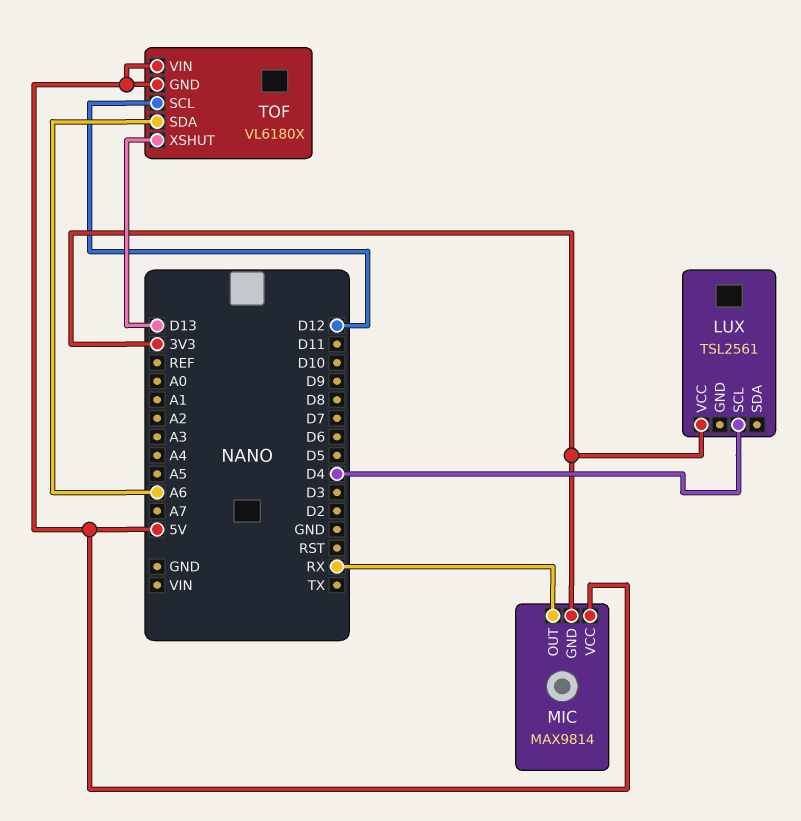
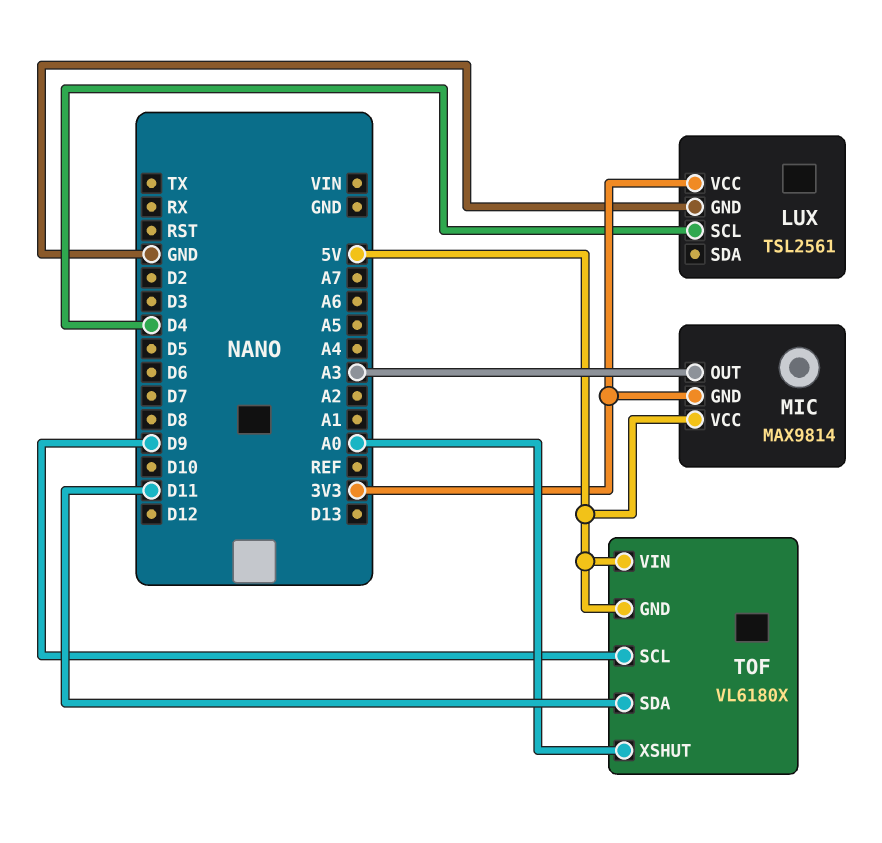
LUX pin GND: none -> GND
MIC pin OUT: RX -> A3
TOF pin SCL: D12 -> D9
TOF pin SDA: A6 -> D11
TOF pin XSHUT: D13 -> A0

